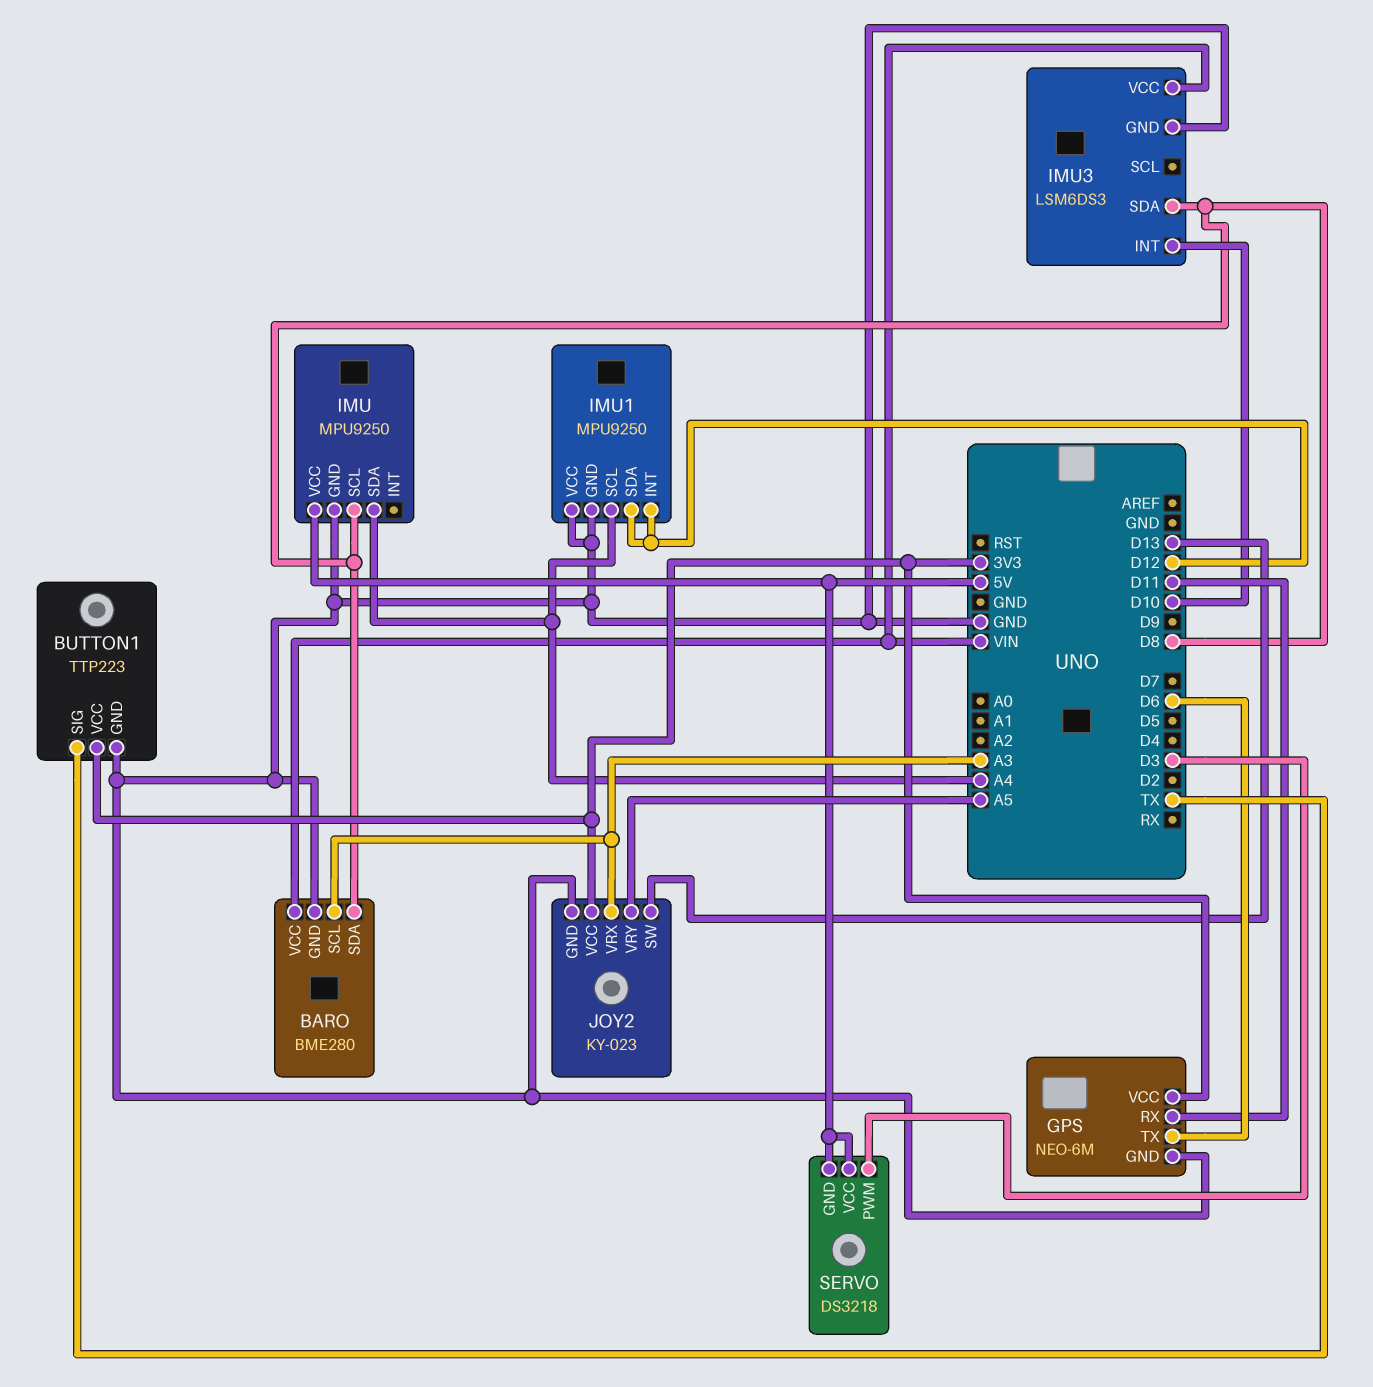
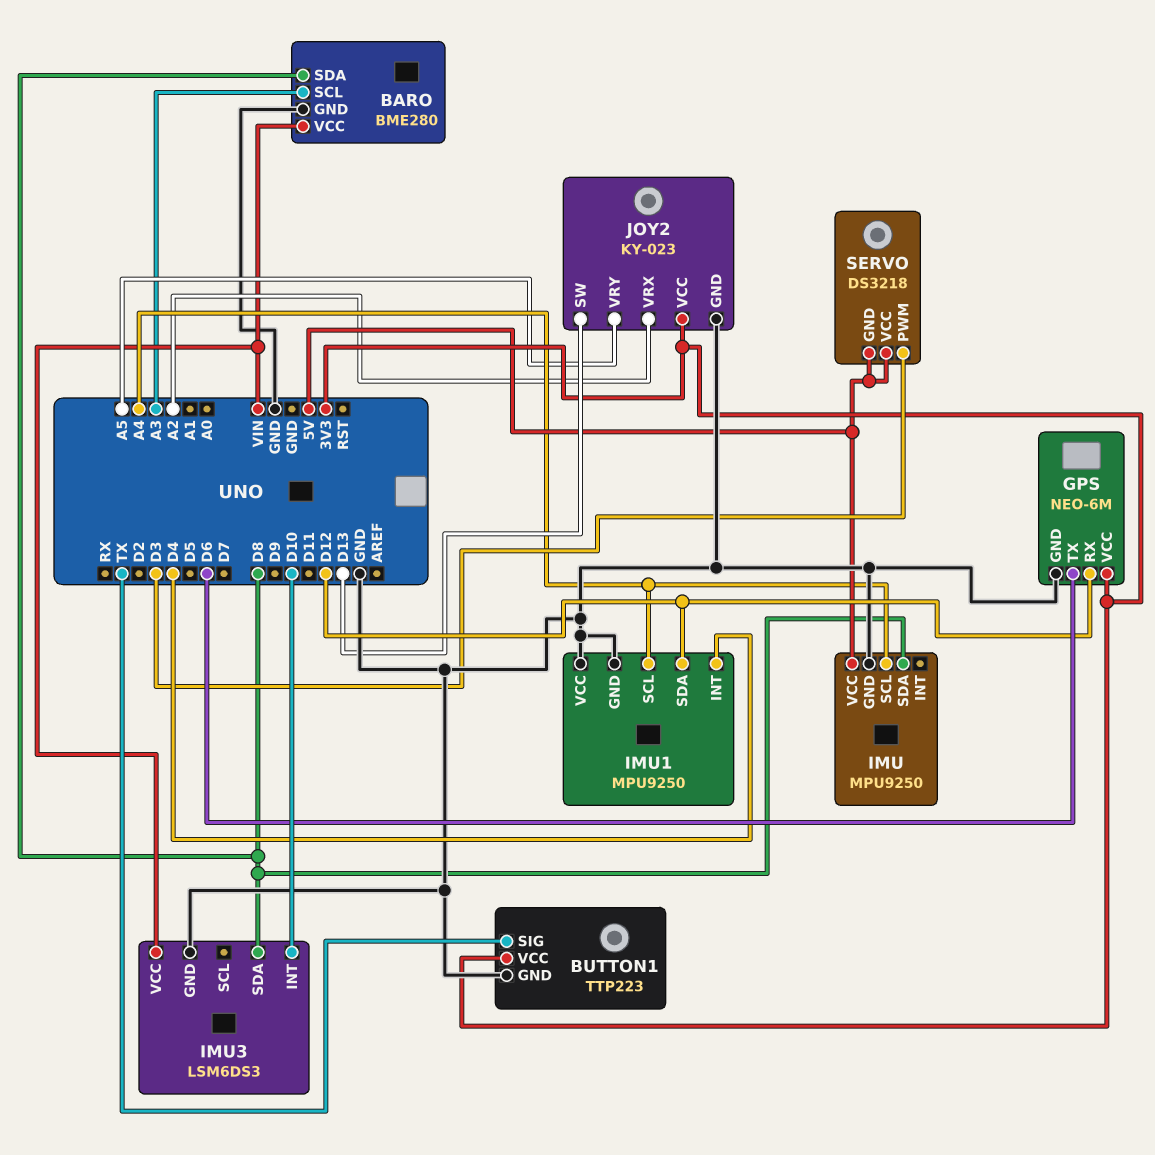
GPS pin RX: D11 -> D12
IMU pin SCL: D8 -> A4
IMU pin SDA: A4 -> D8
IMU1 pin INT: D12 -> D4
JOY2 pin VRX: A3 -> A2

